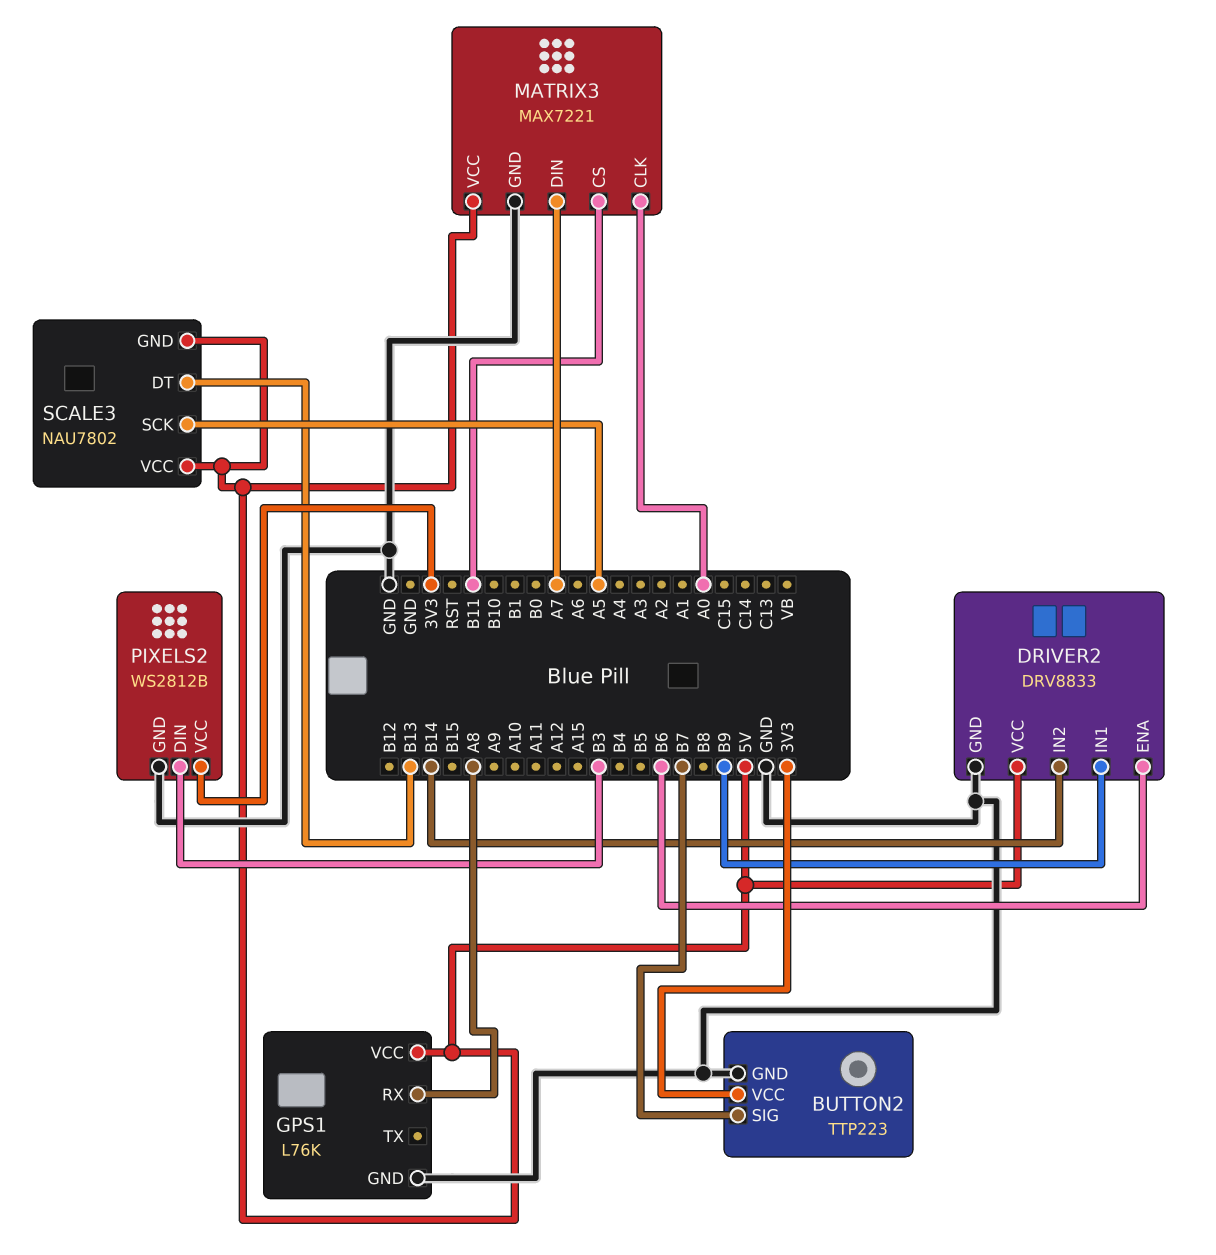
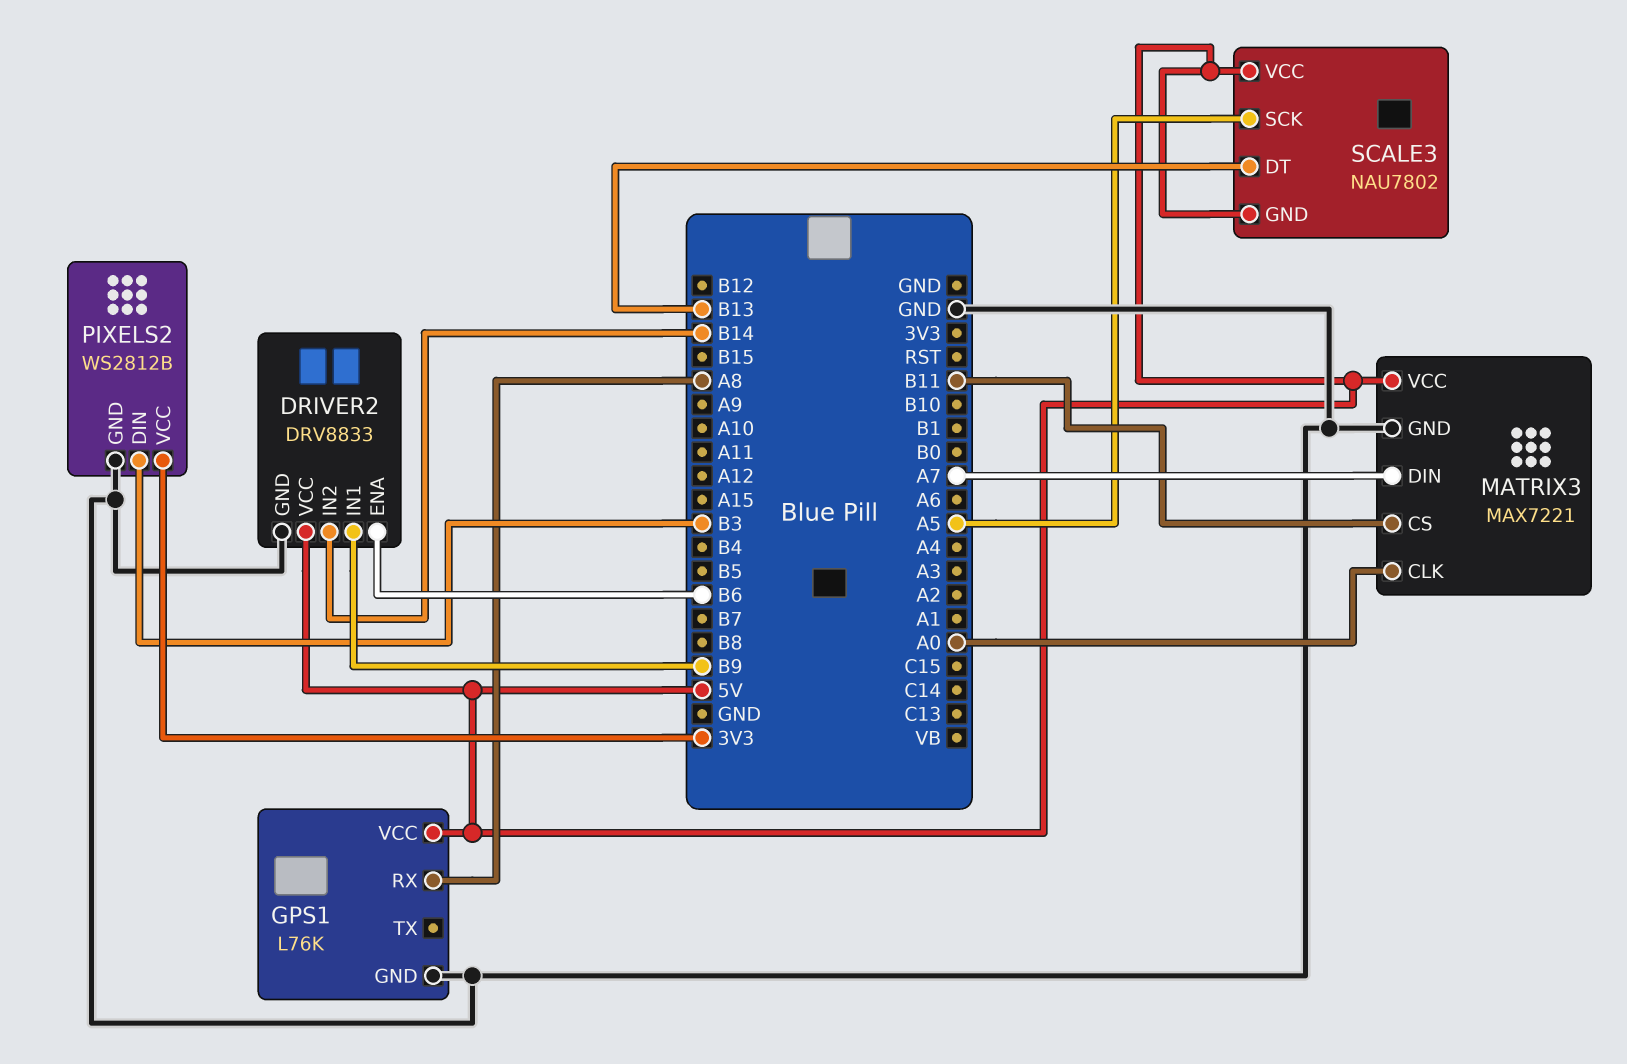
BUTTON2: TTP223 -> none
BUTTON2 pin GND: GND -> none
BUTTON2 pin SIG: B7 -> none
BUTTON2 pin VCC: 3V3 -> none

